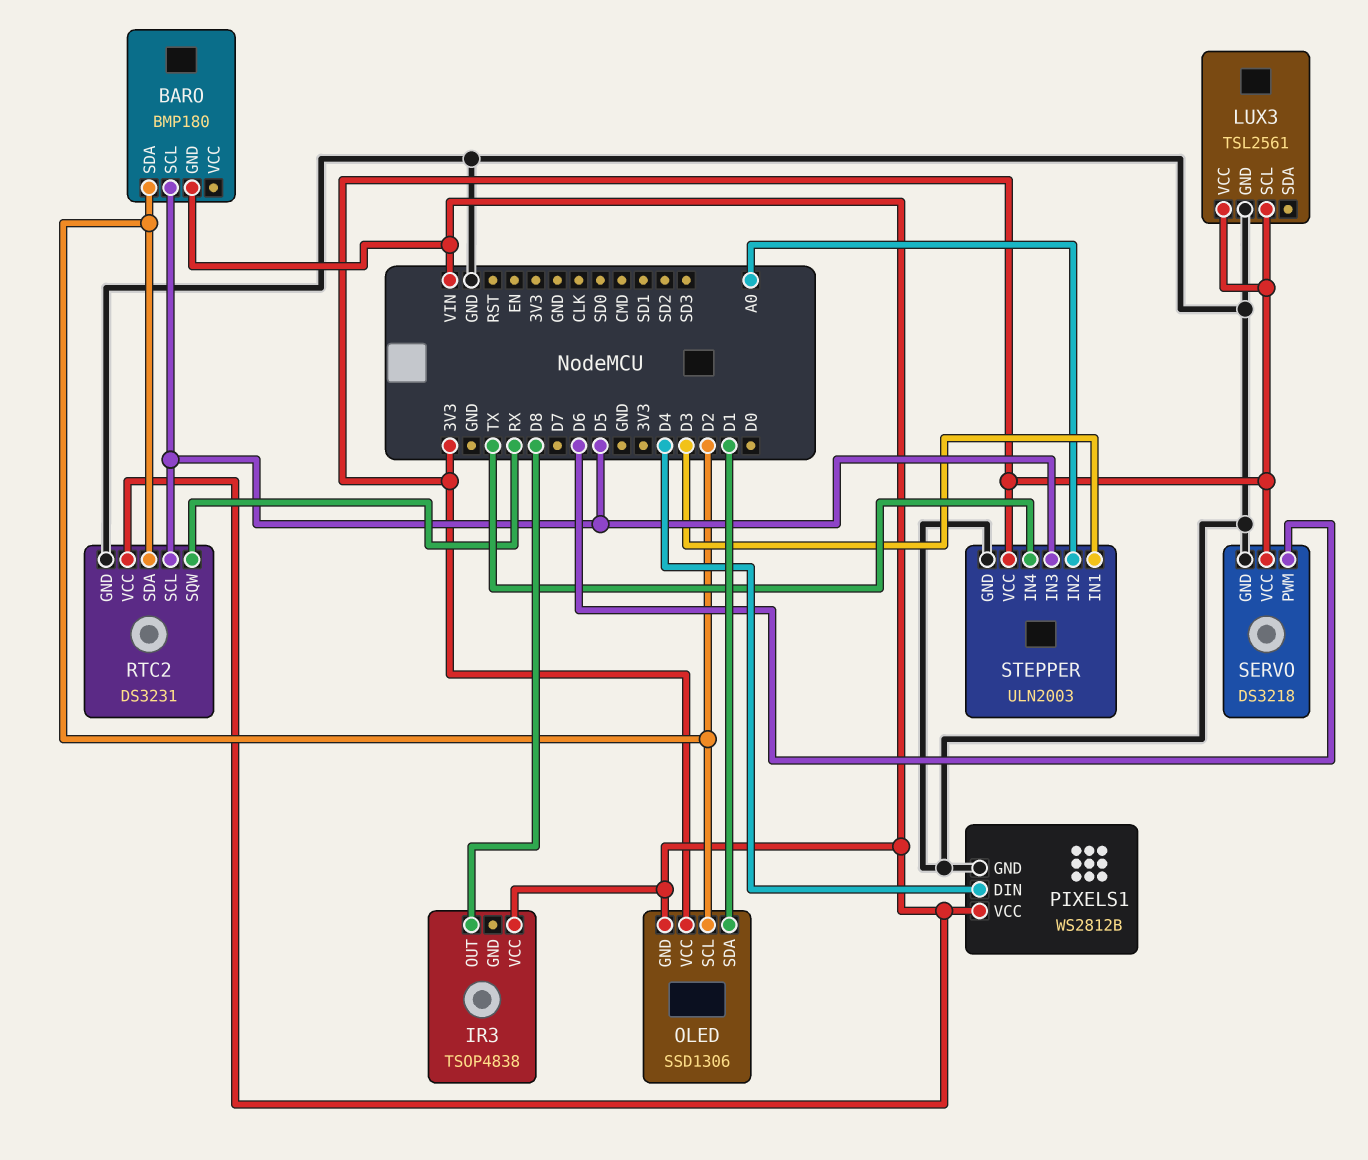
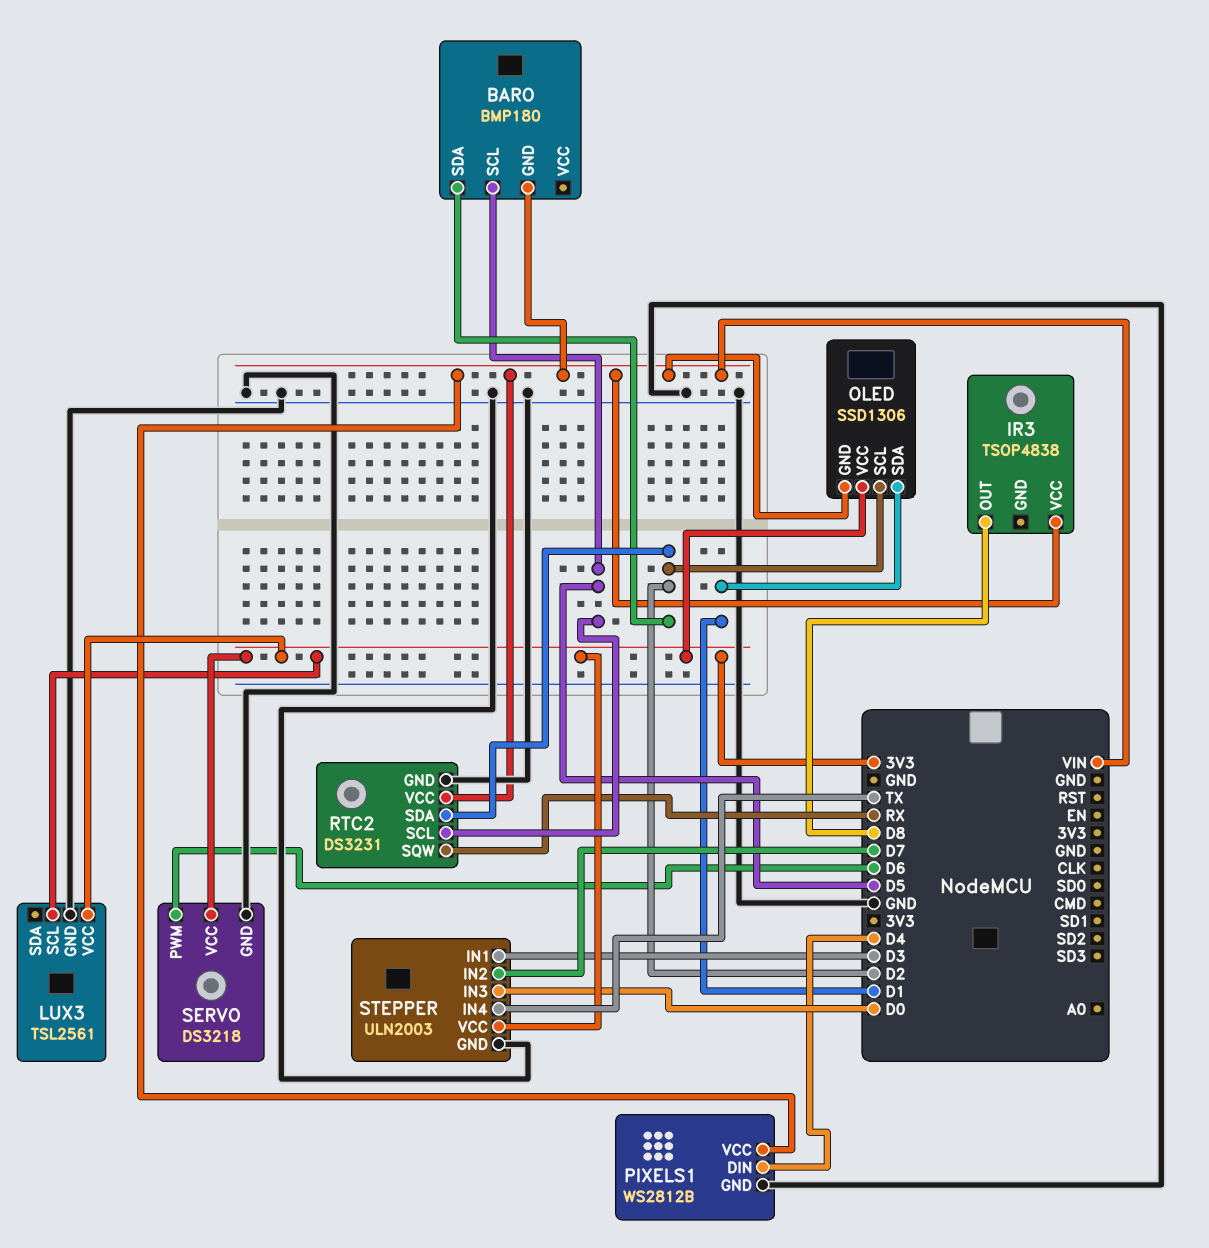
STEPPER pin IN2: A0 -> D7
STEPPER pin IN3: D5 -> D0

